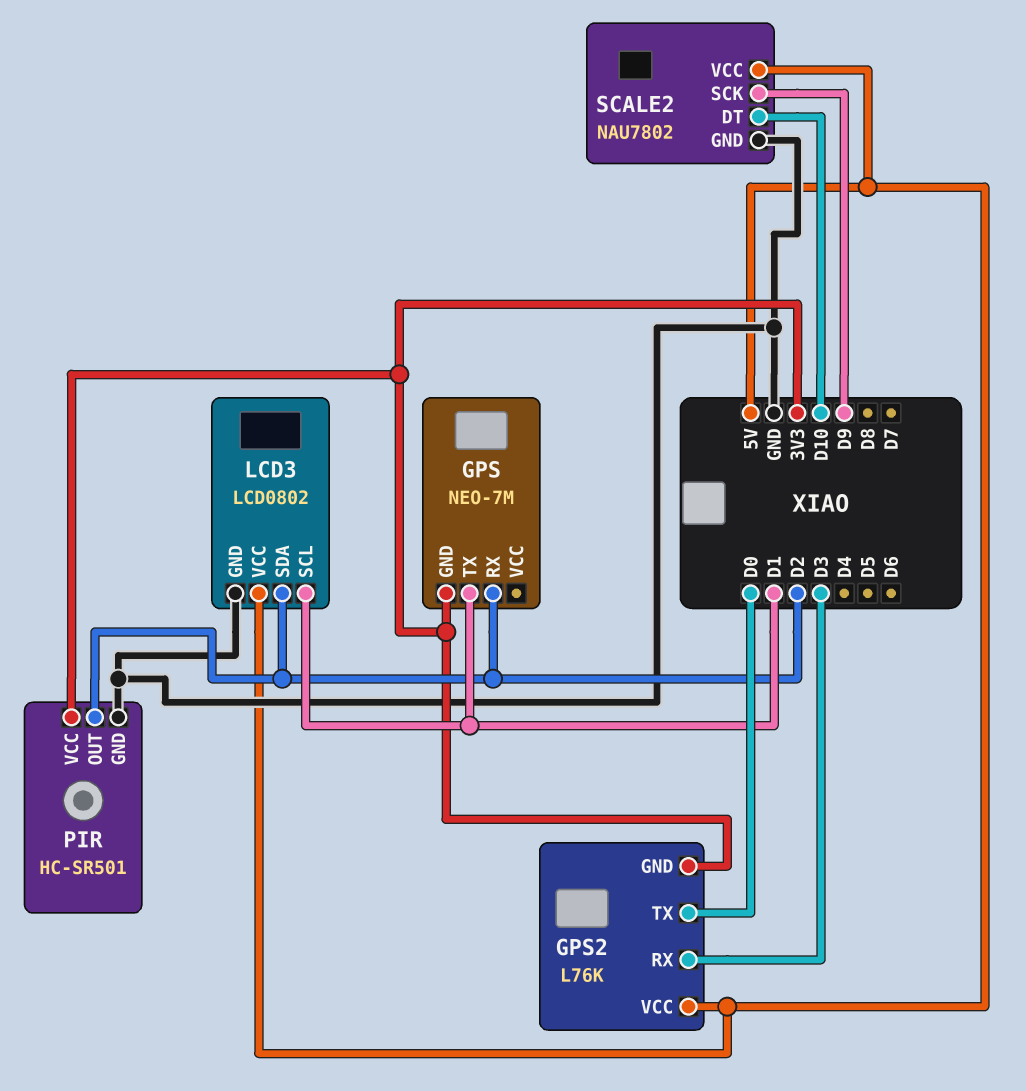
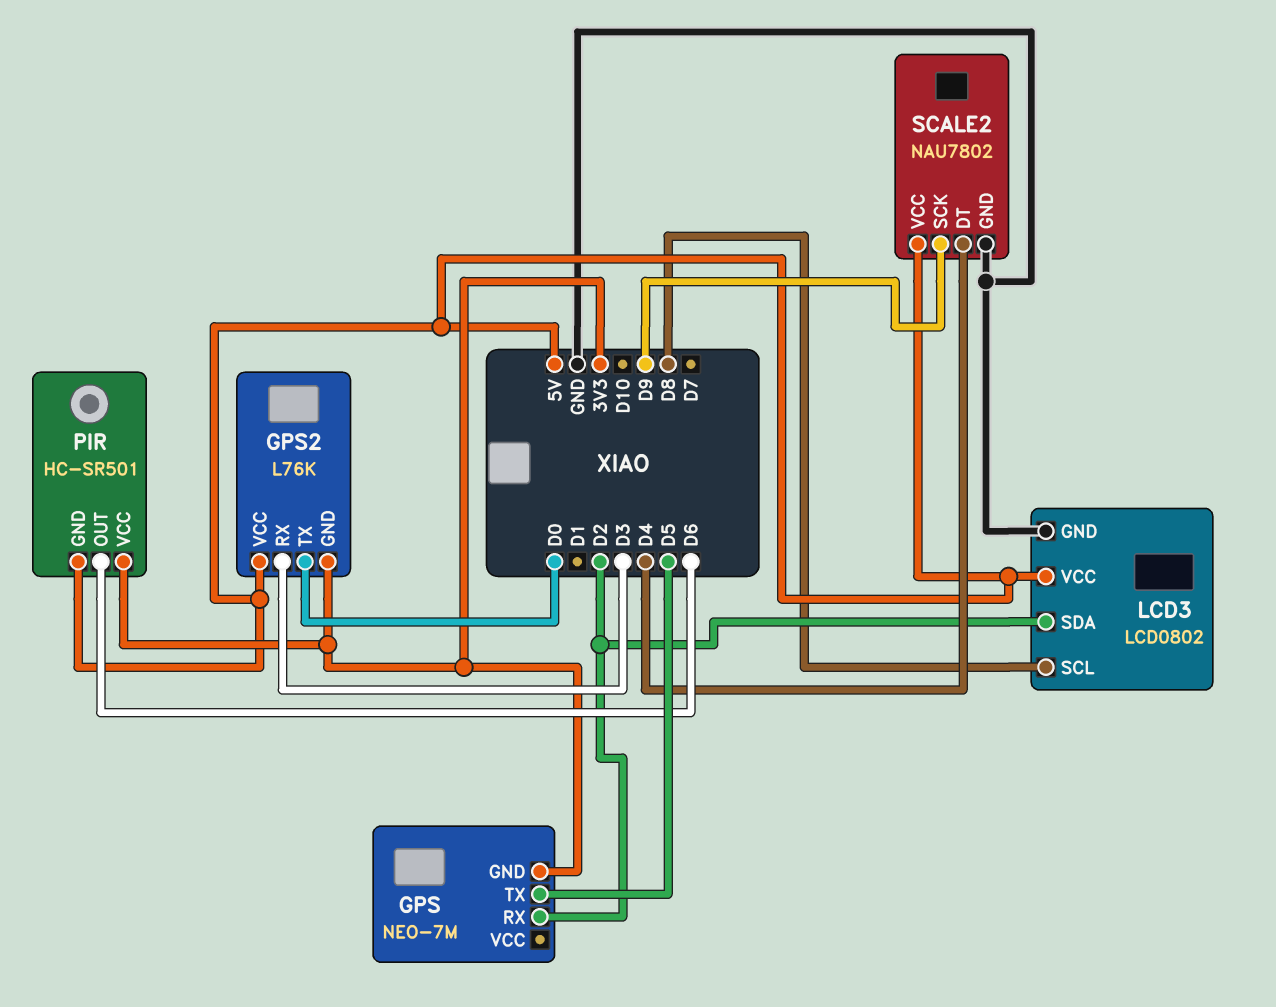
GPS pin TX: D1 -> D5
LCD3 pin SCL: D1 -> D8
PIR pin GND: GND -> 5V
PIR pin OUT: D2 -> D6
SCALE2 pin DT: D10 -> D4

